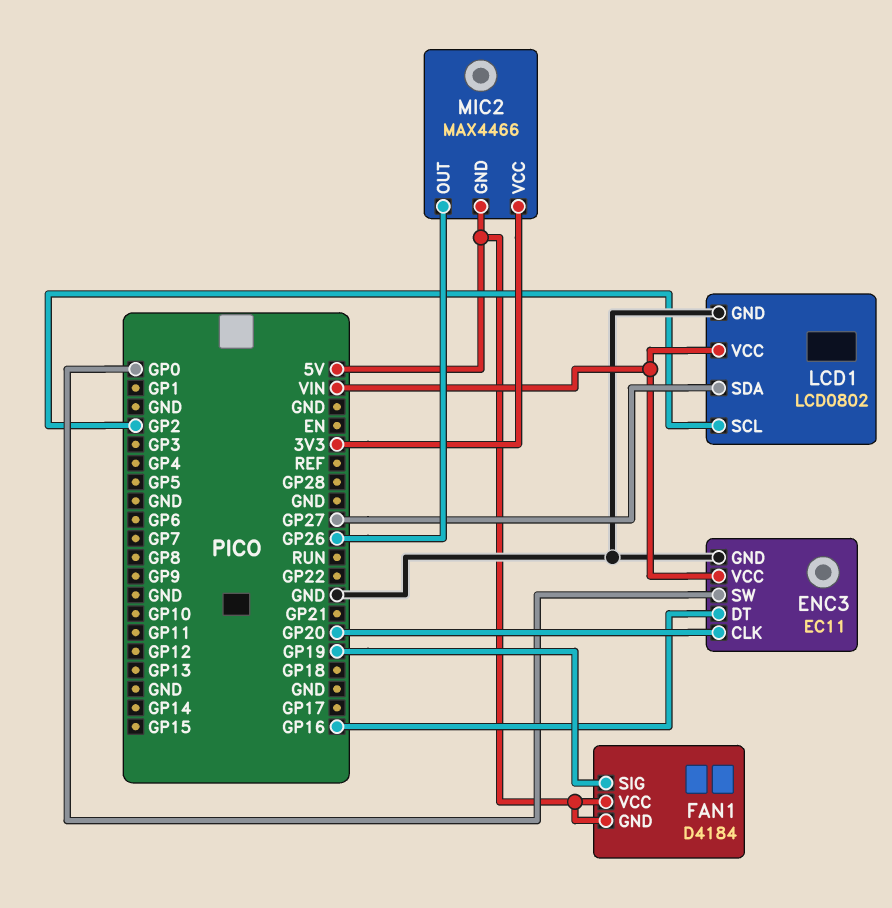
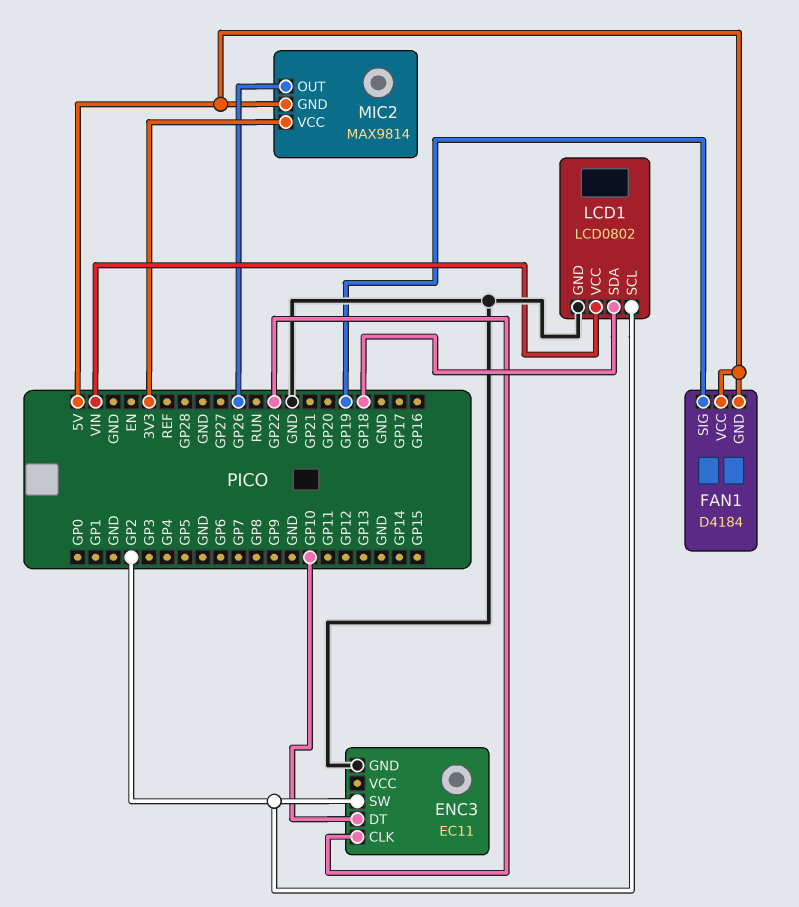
ENC3 pin CLK: GP20 -> GP22
ENC3 pin DT: GP16 -> GP10
ENC3 pin SW: GP0 -> GP2
ENC3 pin VCC: VIN -> none
LCD1 pin SDA: GP27 -> GP18
MIC2: MAX4466 -> MAX9814

